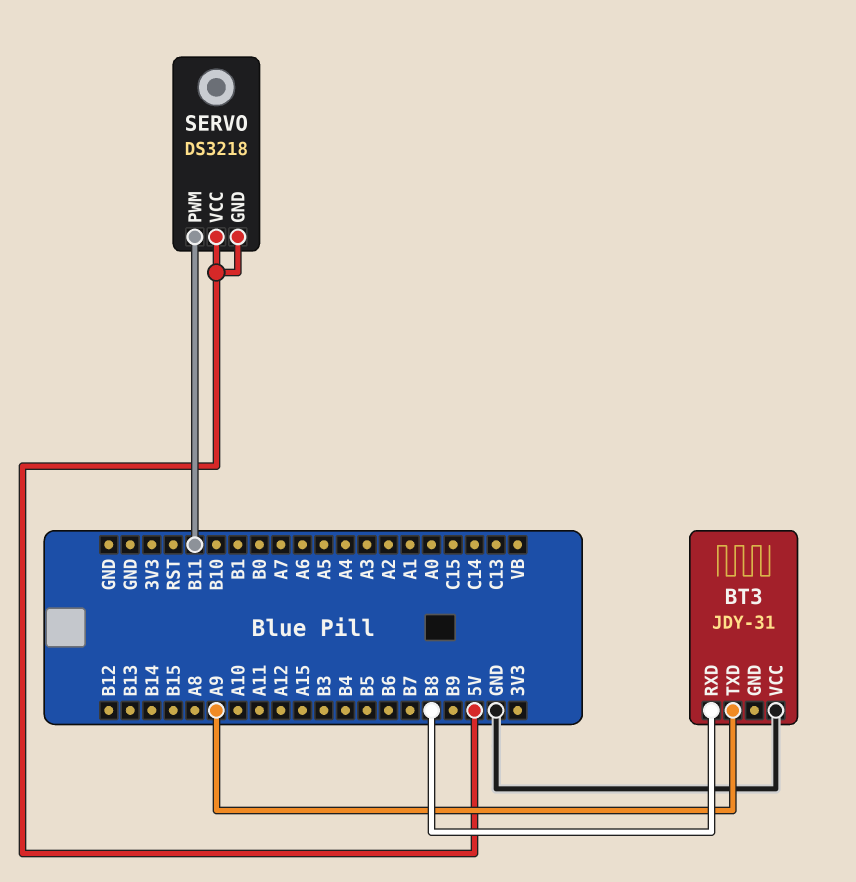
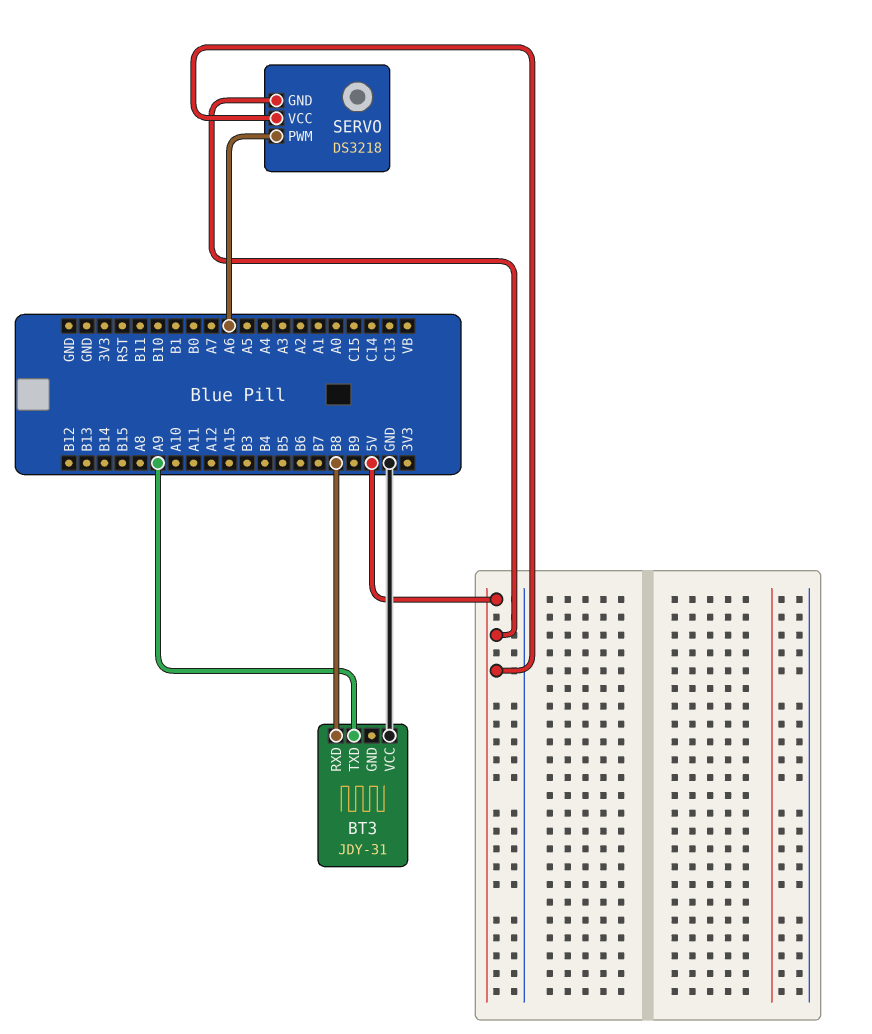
SERVO pin PWM: B11 -> A6

